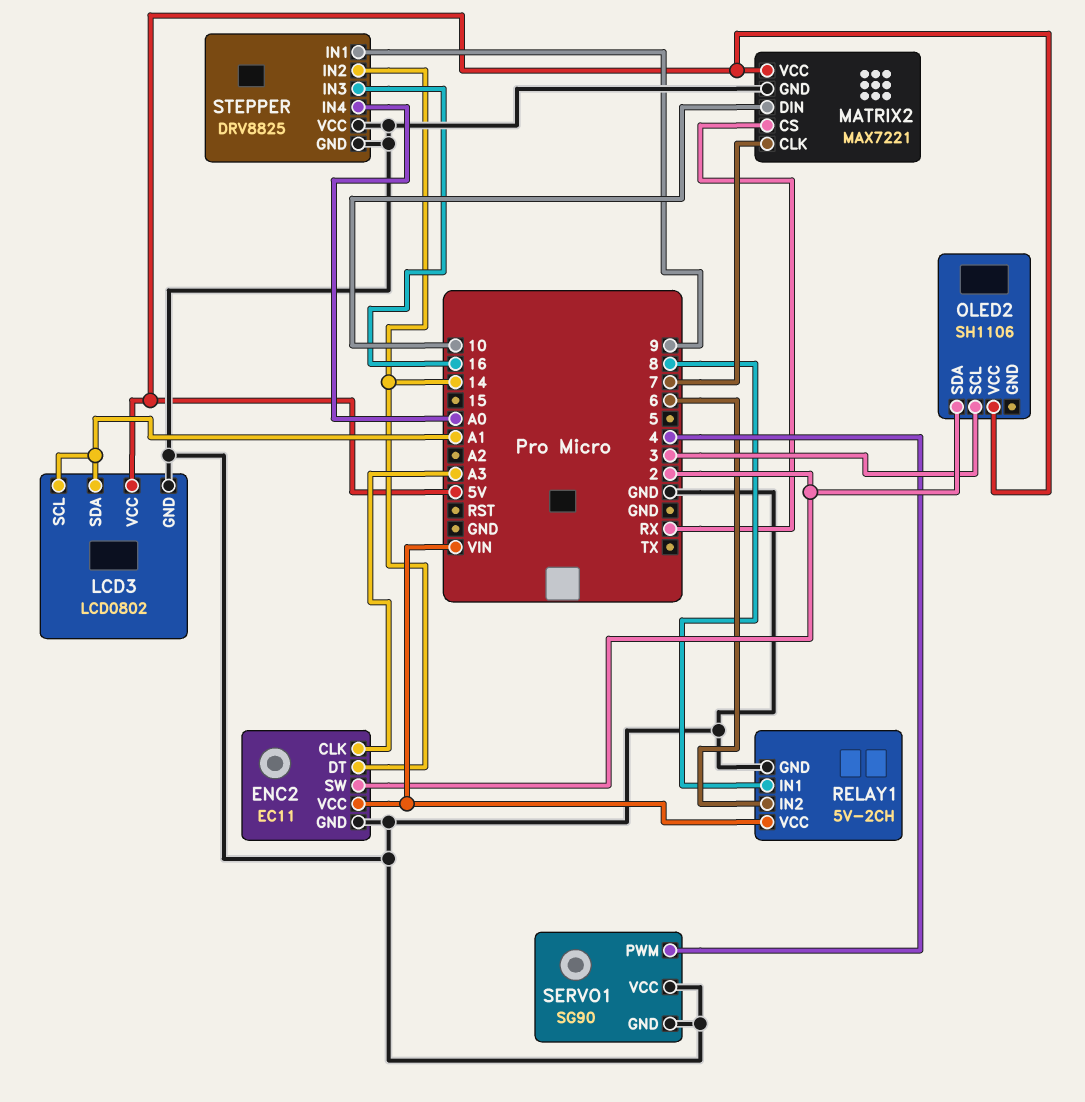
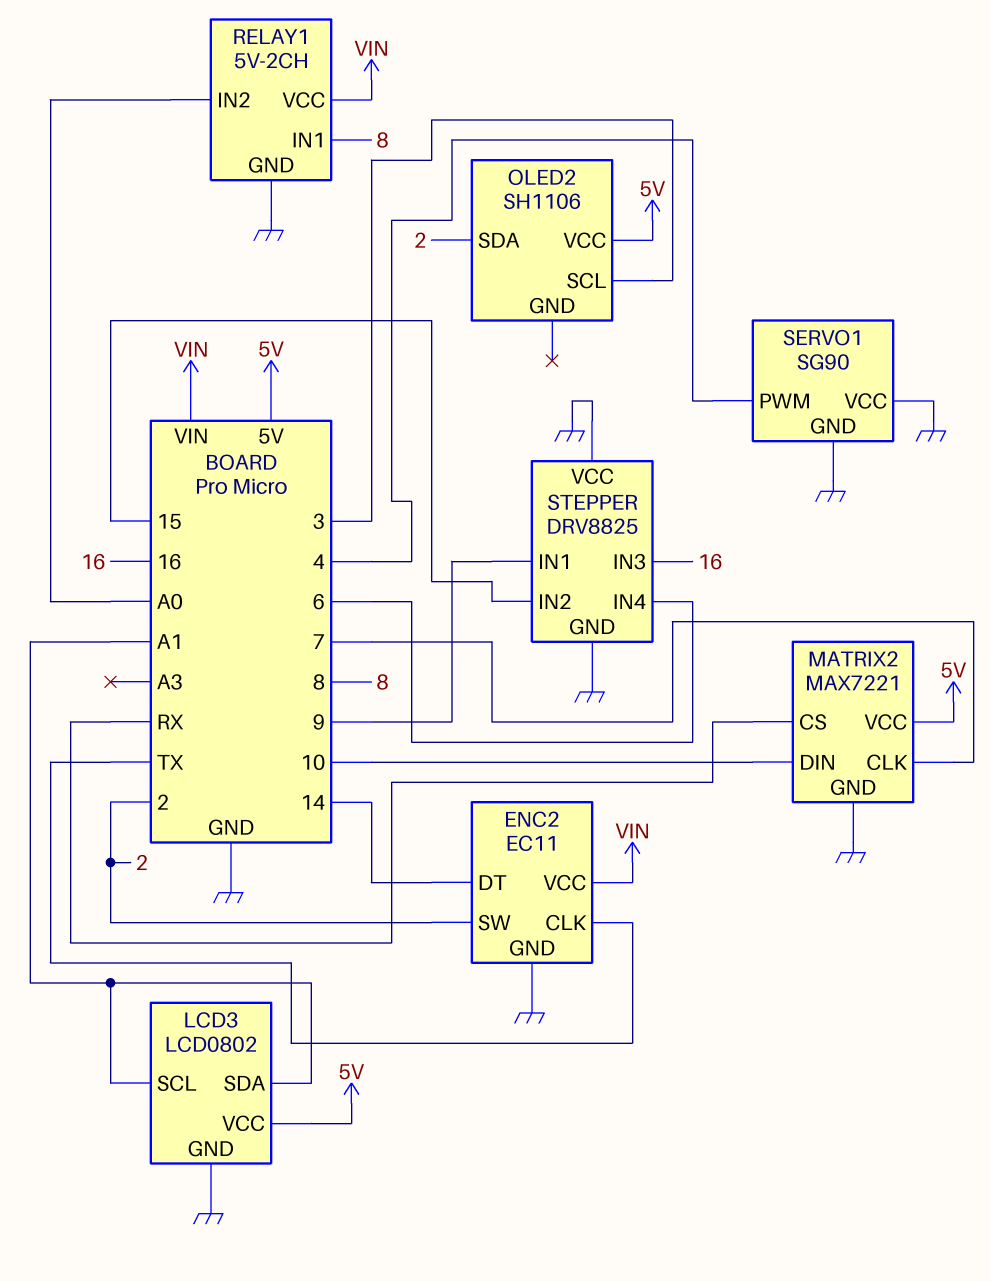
ENC2 pin CLK: A3 -> TX
RELAY1 pin IN2: 6 -> A0
STEPPER pin IN2: 14 -> 15
STEPPER pin IN4: A0 -> 6

